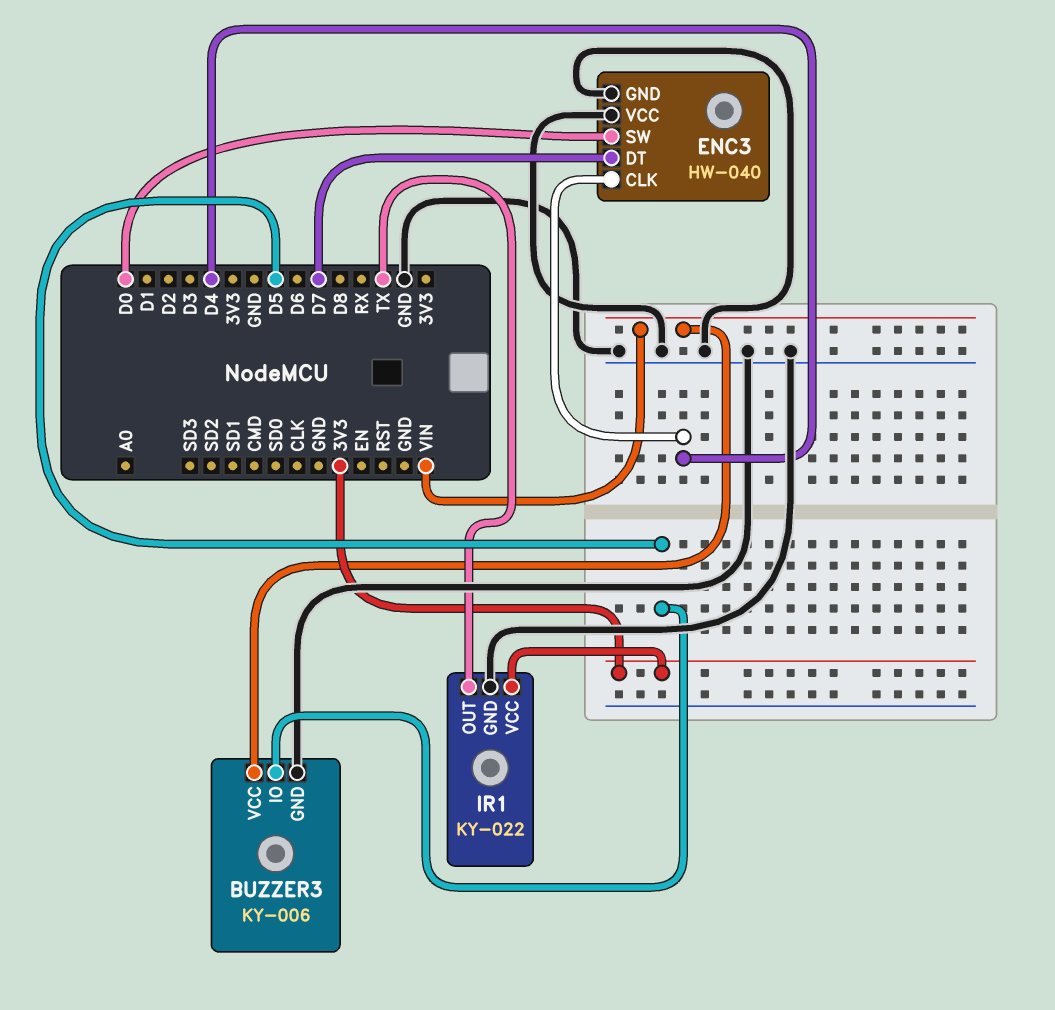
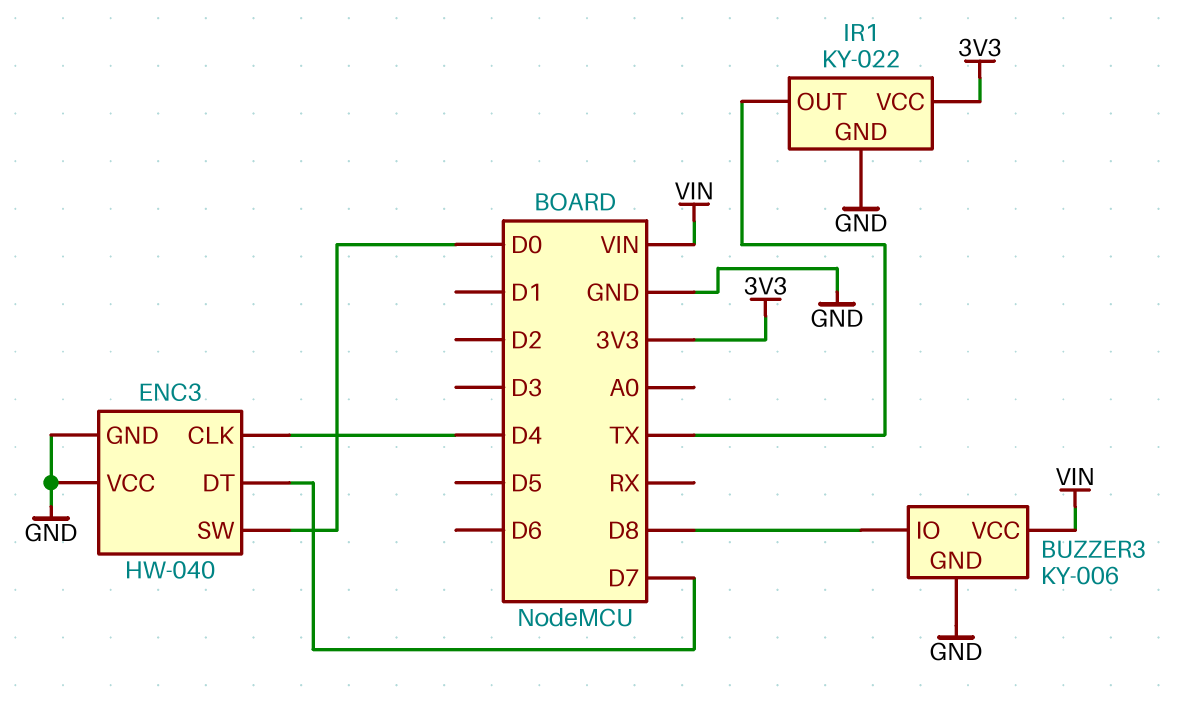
BUZZER3 pin IO: D5 -> D8

